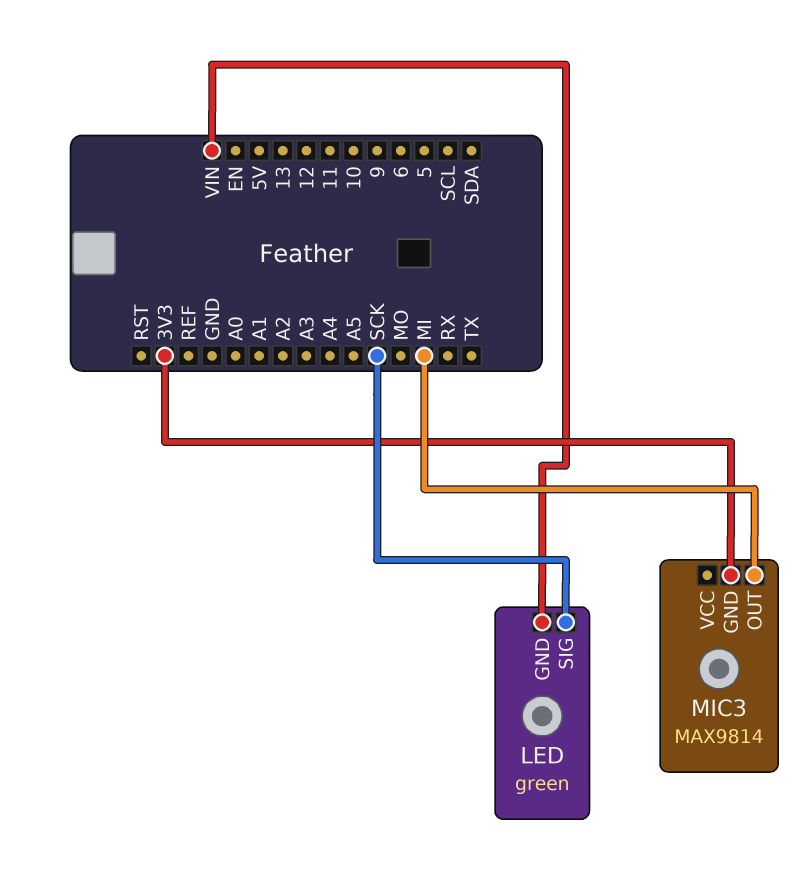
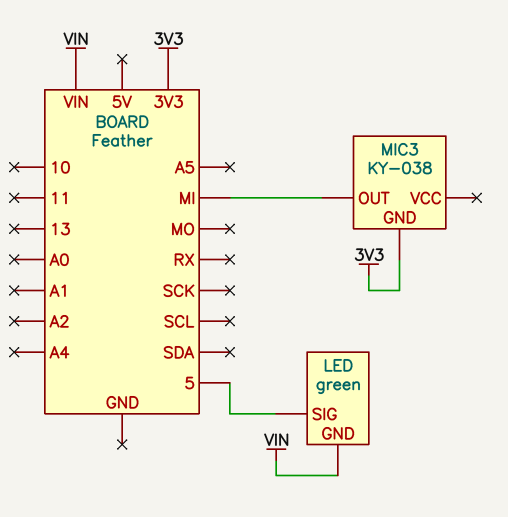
LED pin SIG: SCK -> 5
MIC3: MAX9814 -> KY-038

